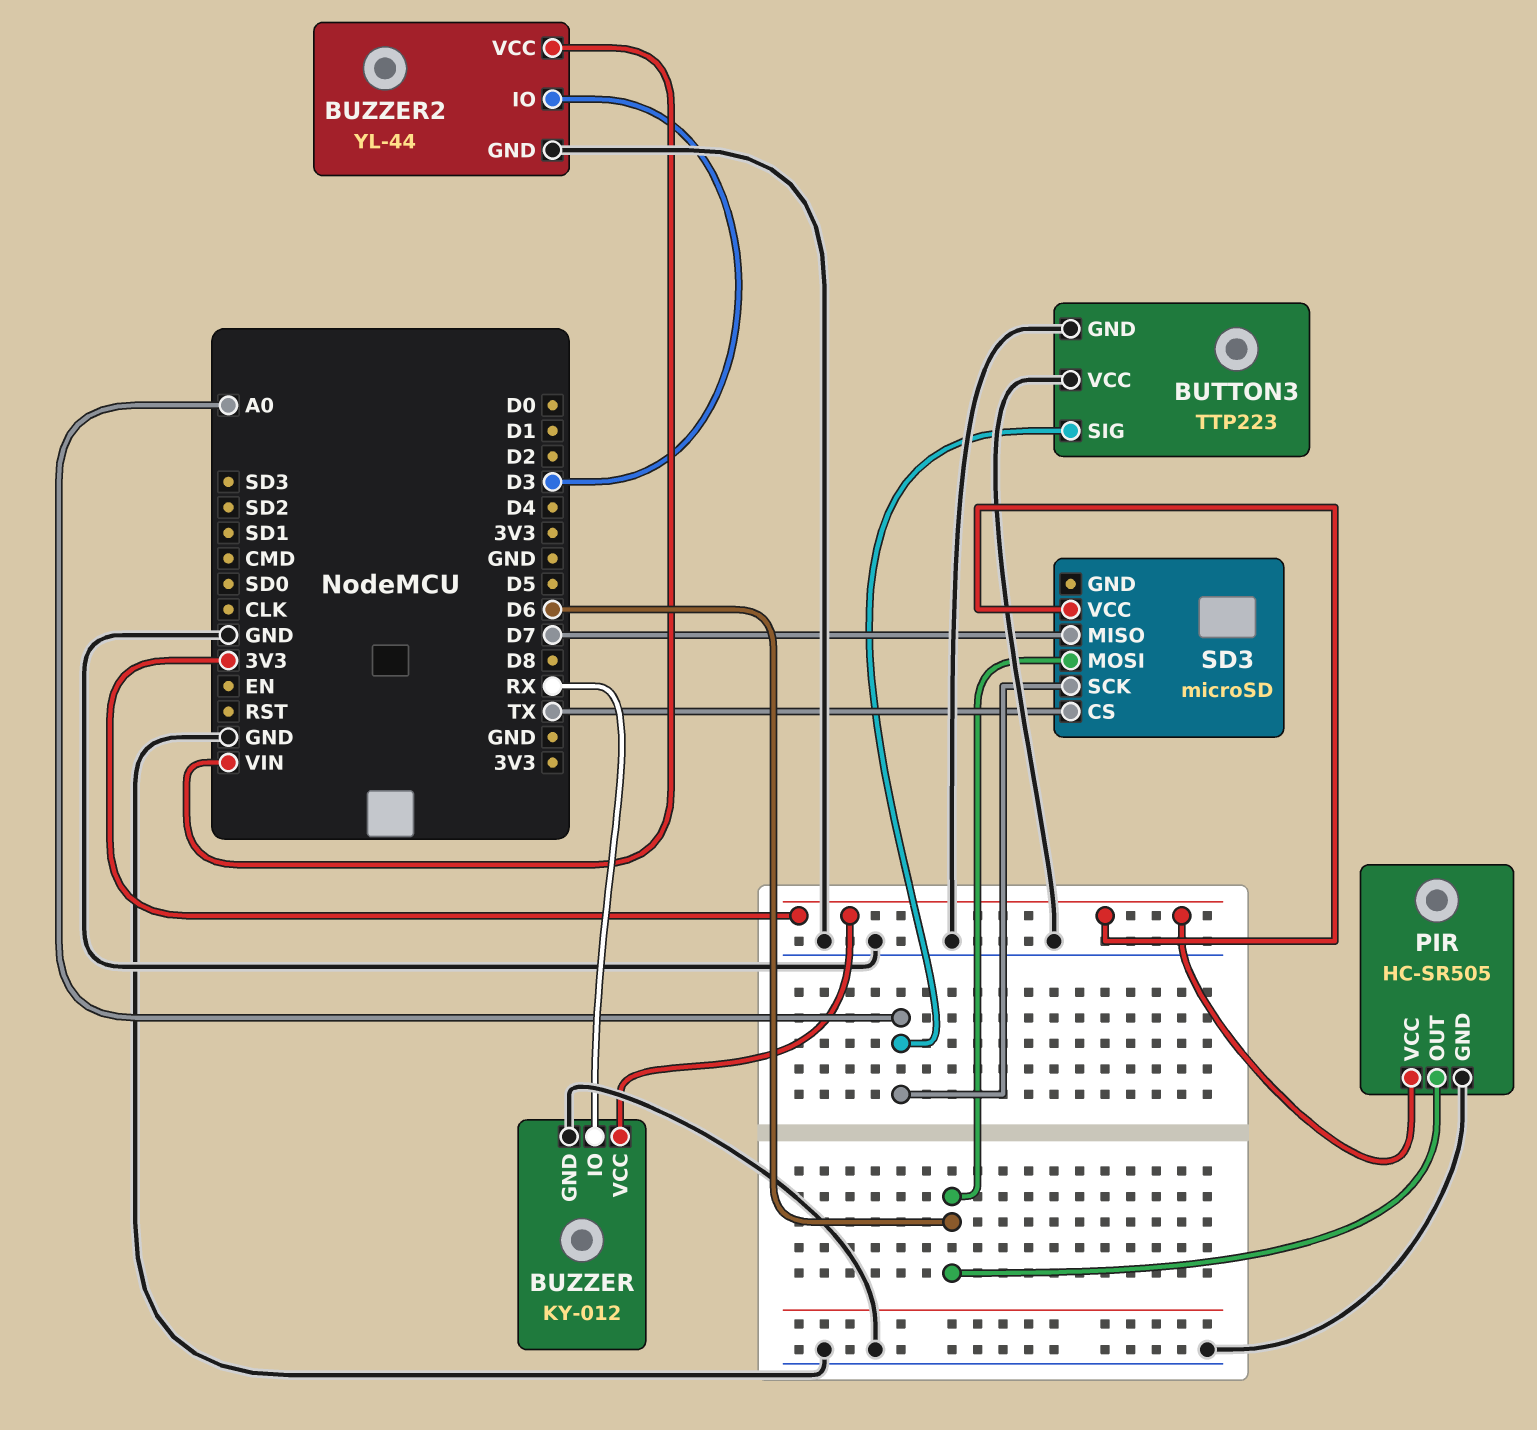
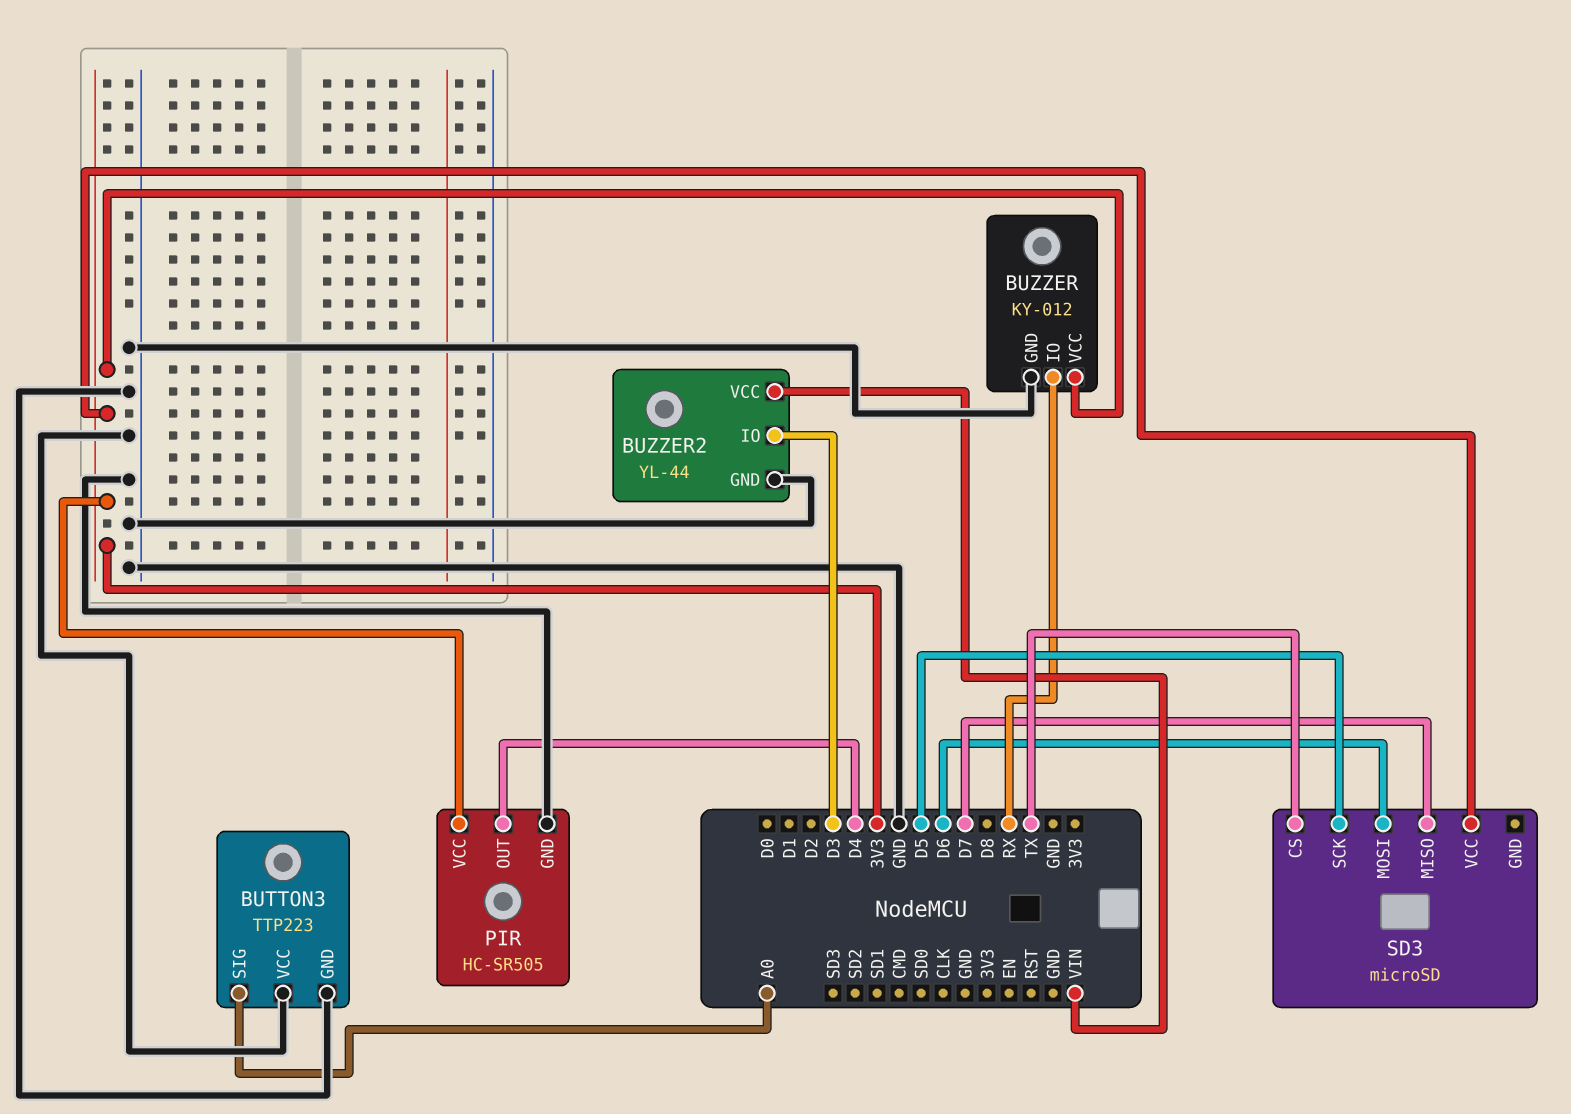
PIR pin OUT: D6 -> D4
SD3 pin SCK: A0 -> D5

